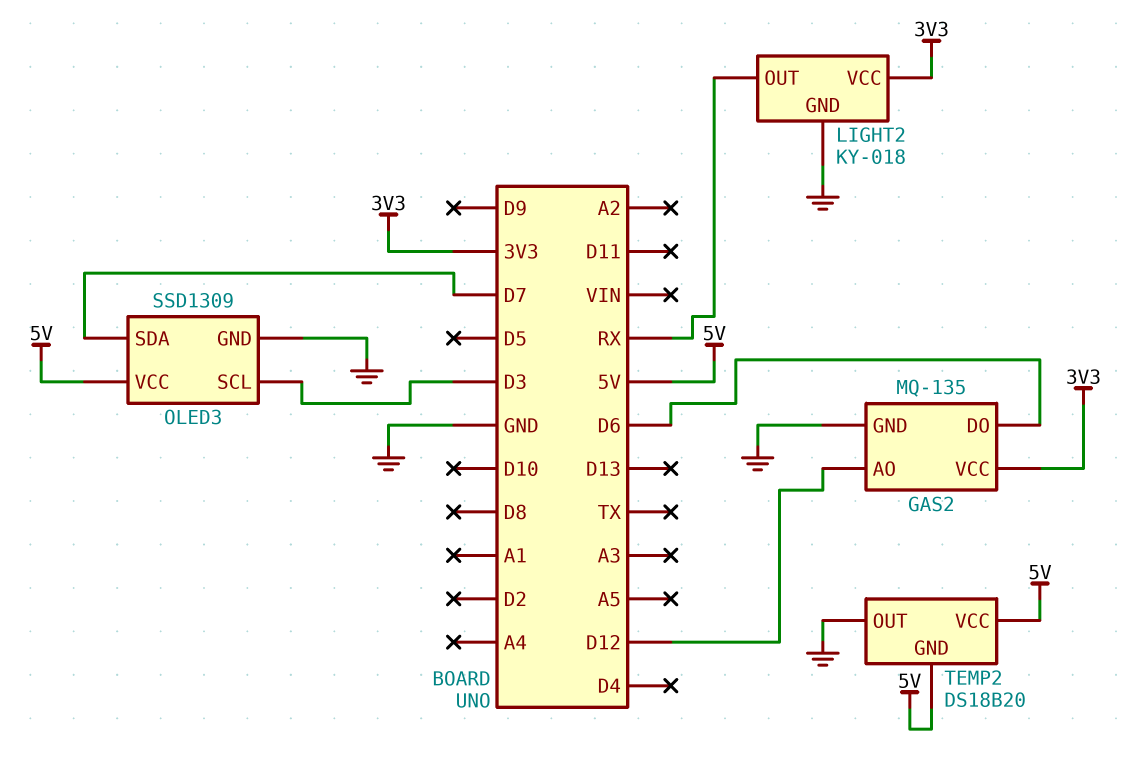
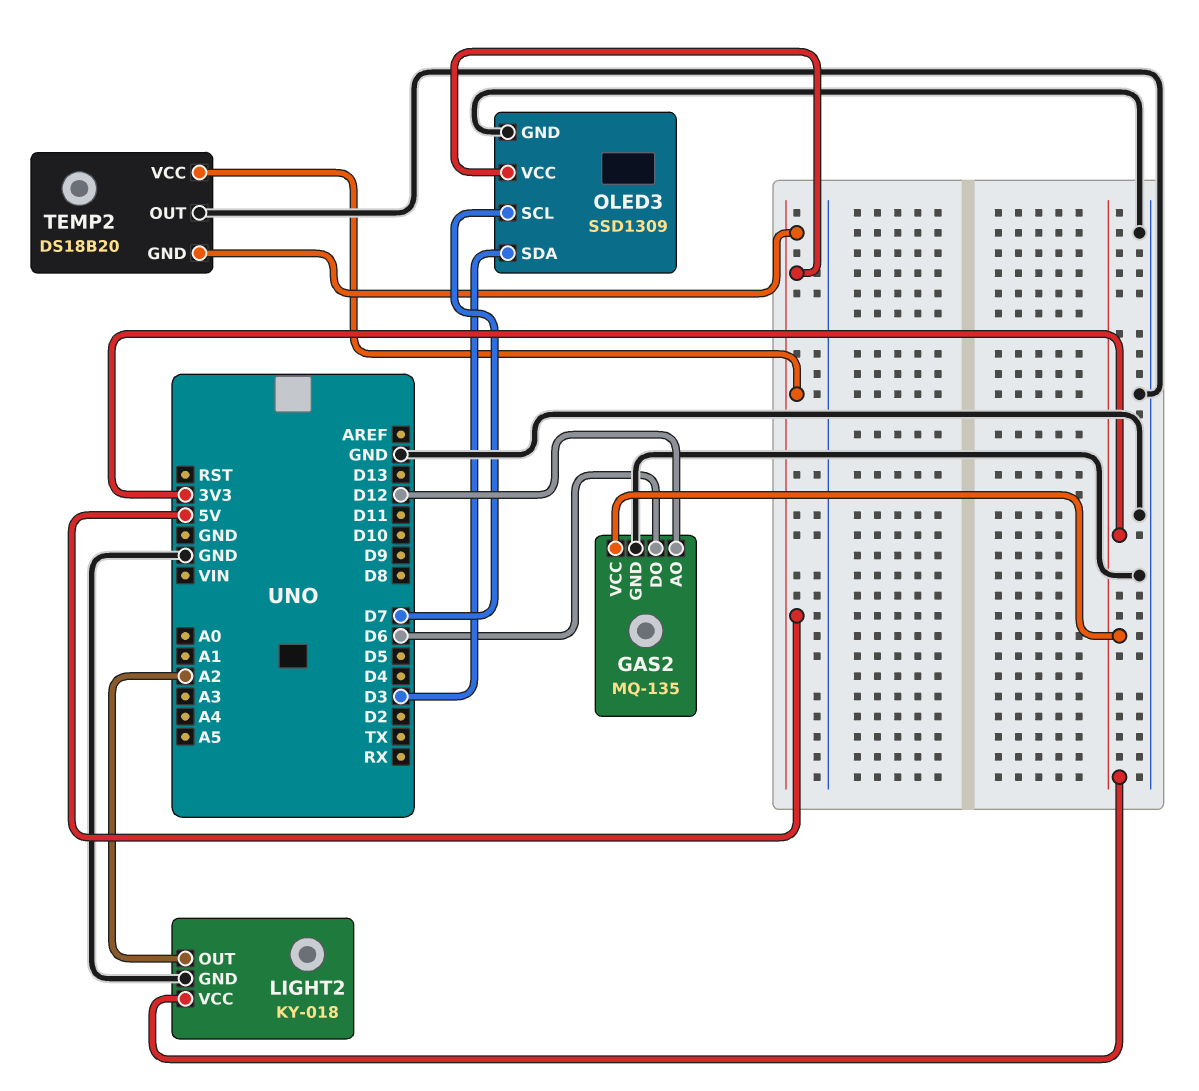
LIGHT2 pin OUT: RX -> A2
OLED3 pin SCL: D3 -> D7
OLED3 pin SDA: D7 -> D3

